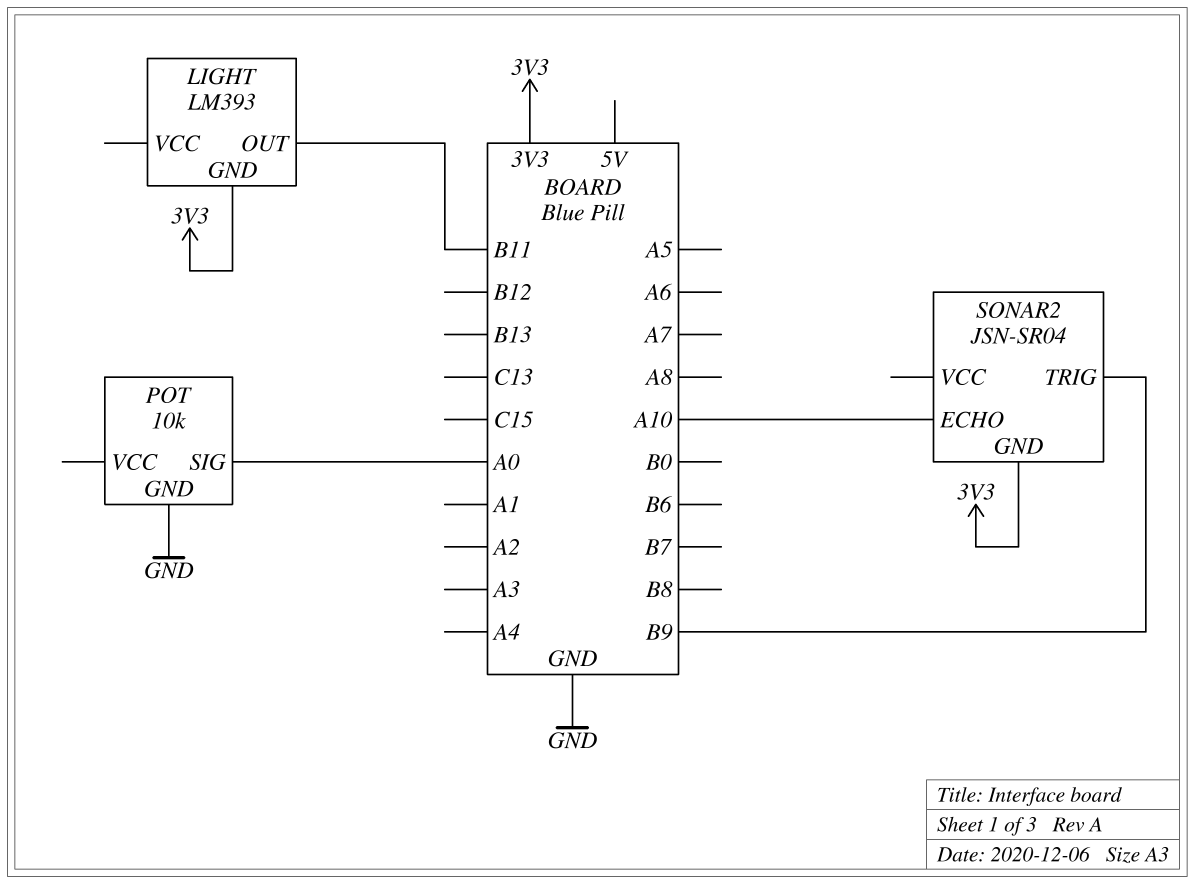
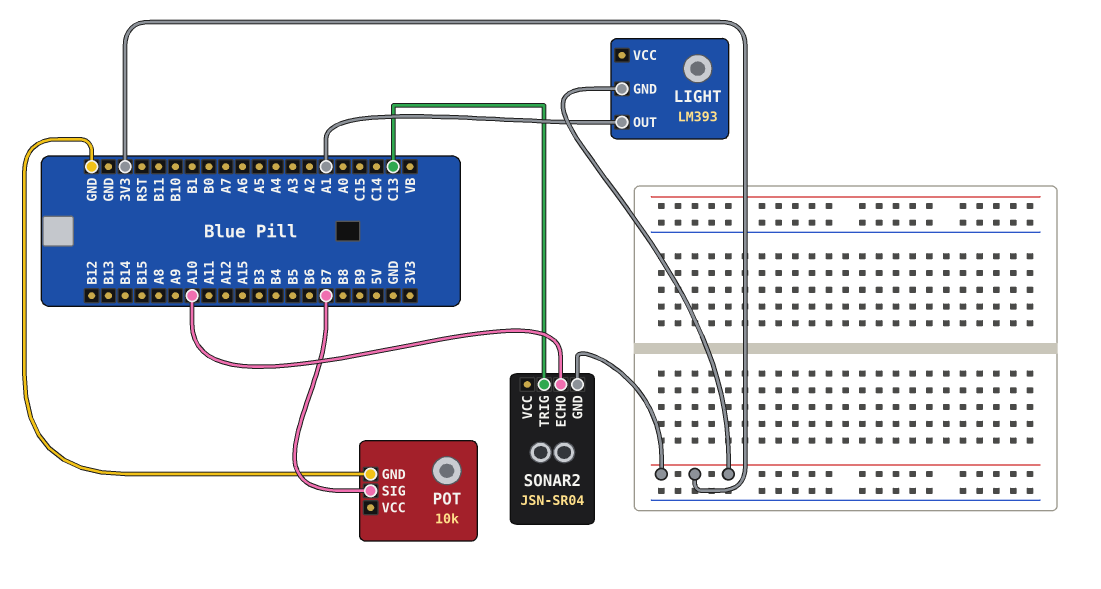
LIGHT pin OUT: B11 -> A1
POT pin SIG: A0 -> B7
SONAR2 pin TRIG: B9 -> C13

